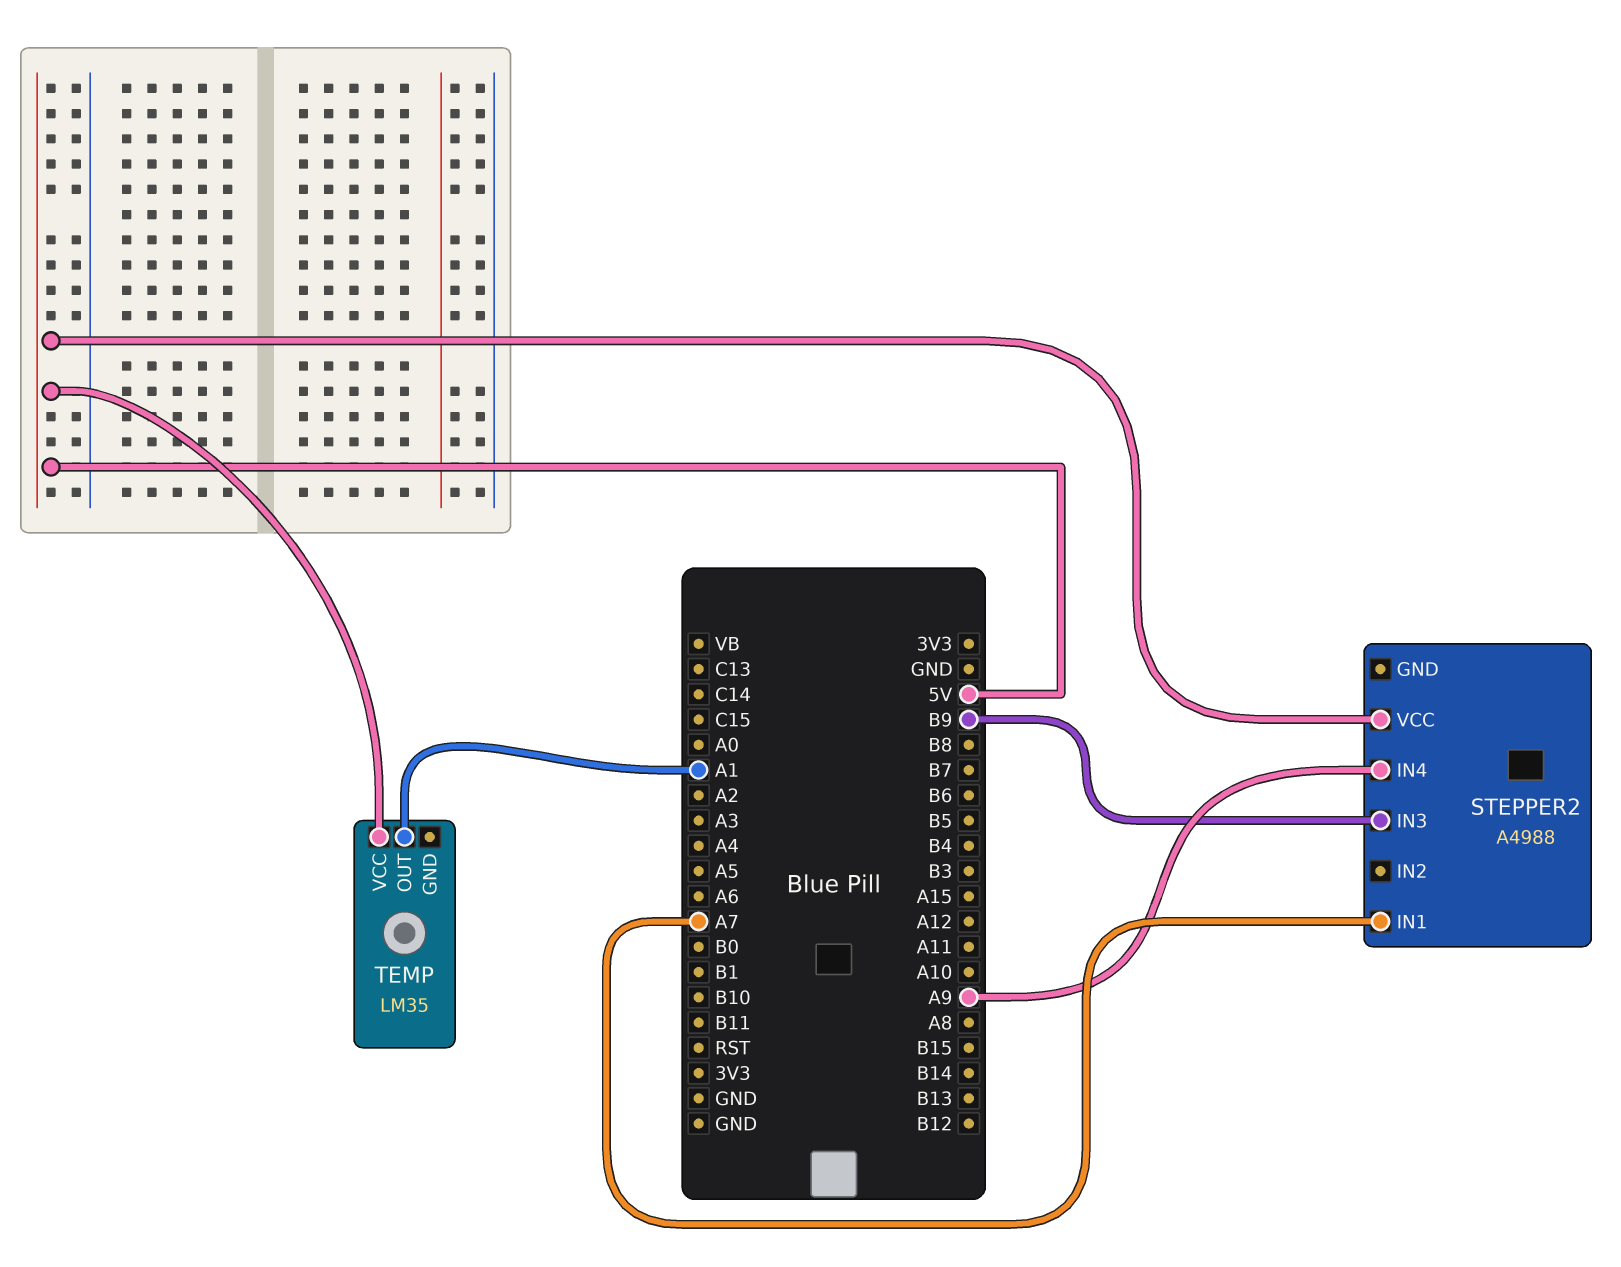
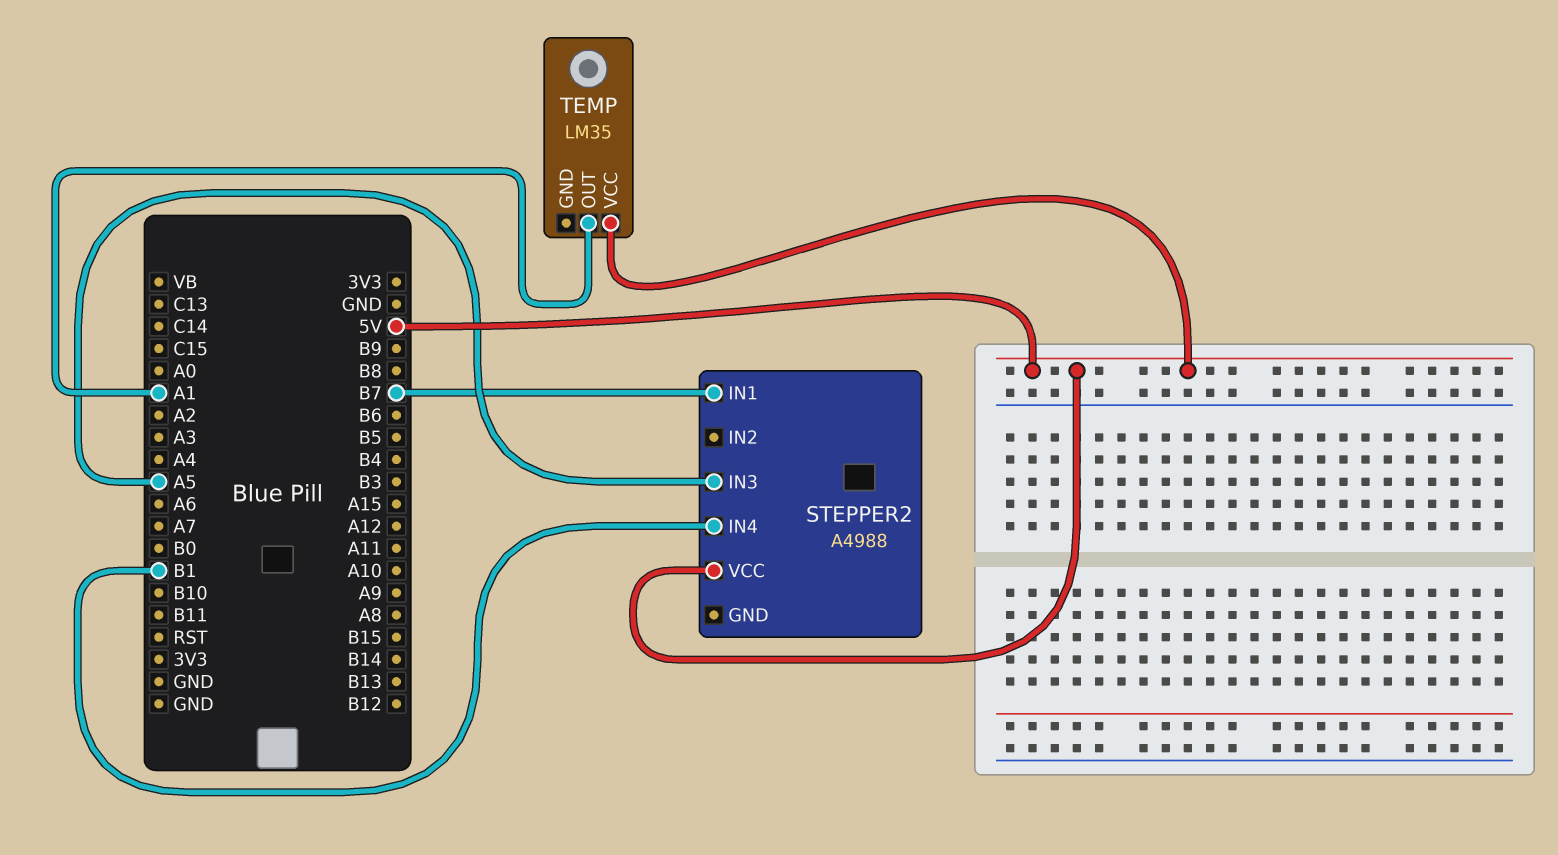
STEPPER2 pin IN1: A7 -> B7
STEPPER2 pin IN3: B9 -> A5
STEPPER2 pin IN4: A9 -> B1

